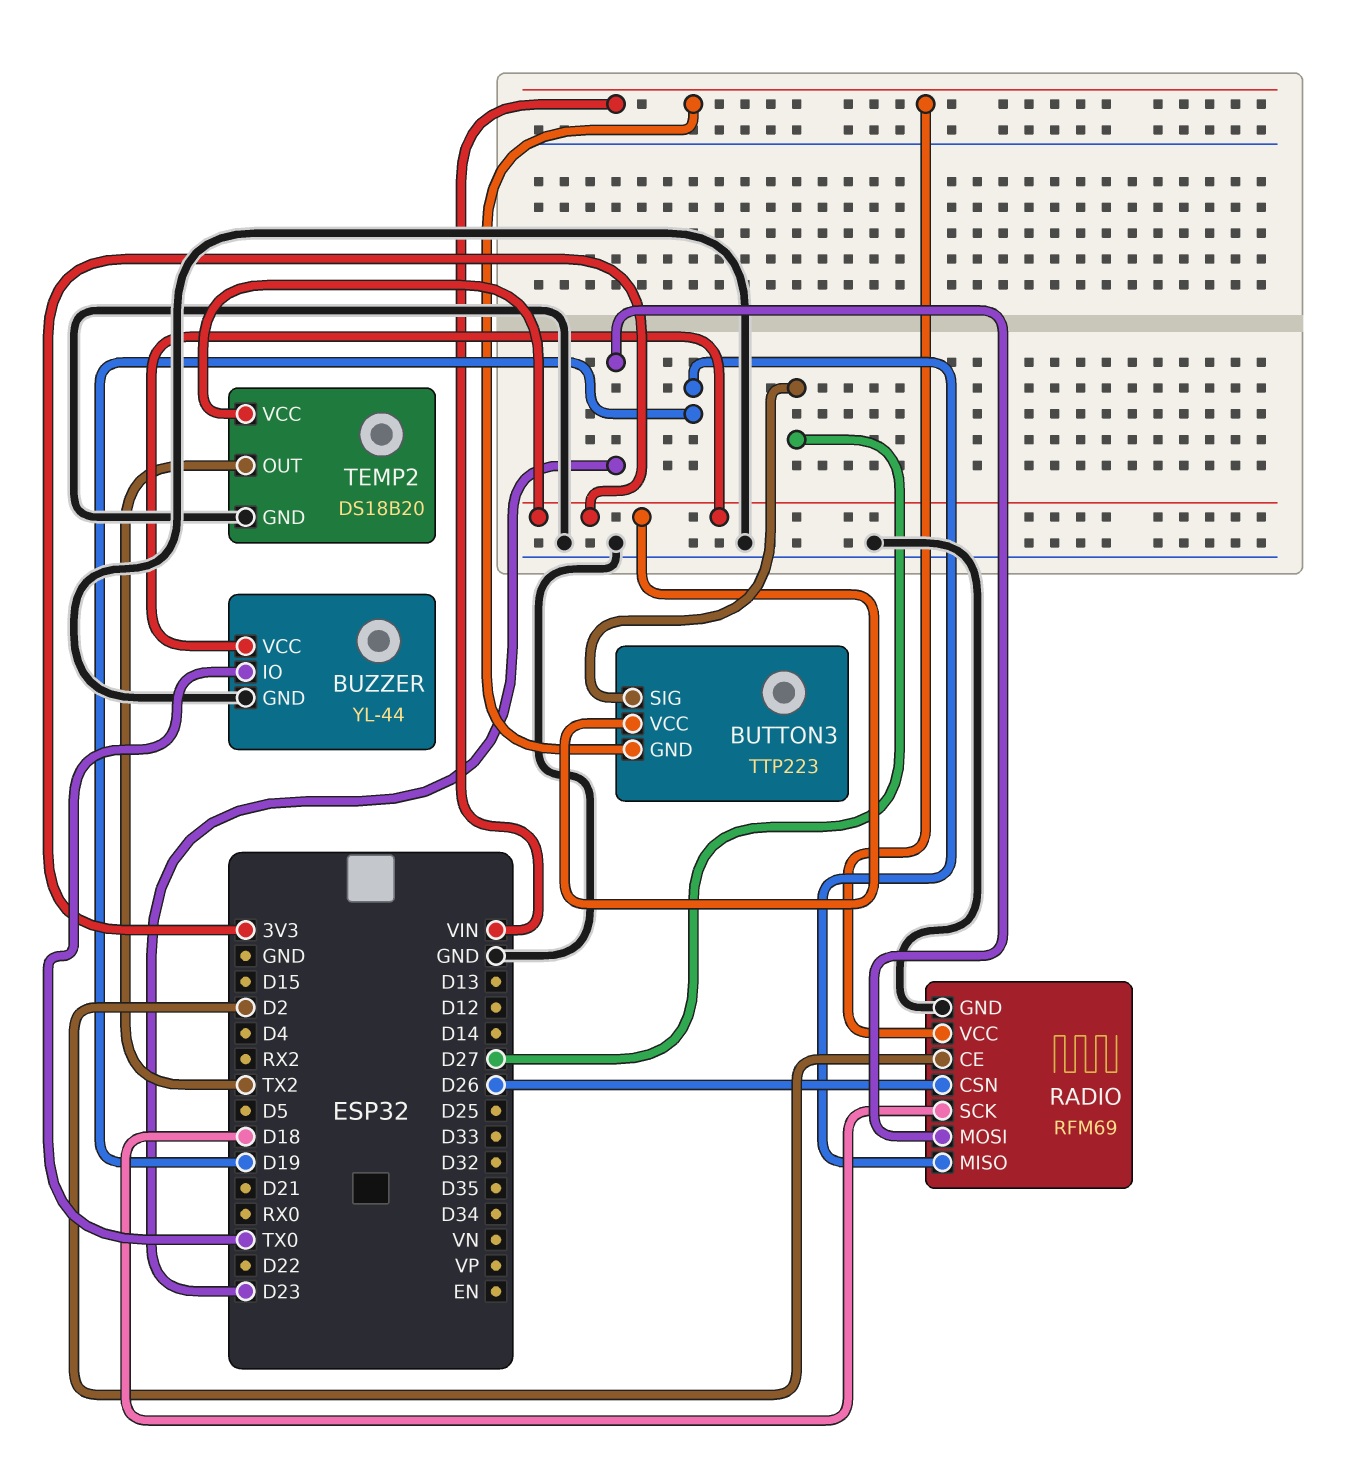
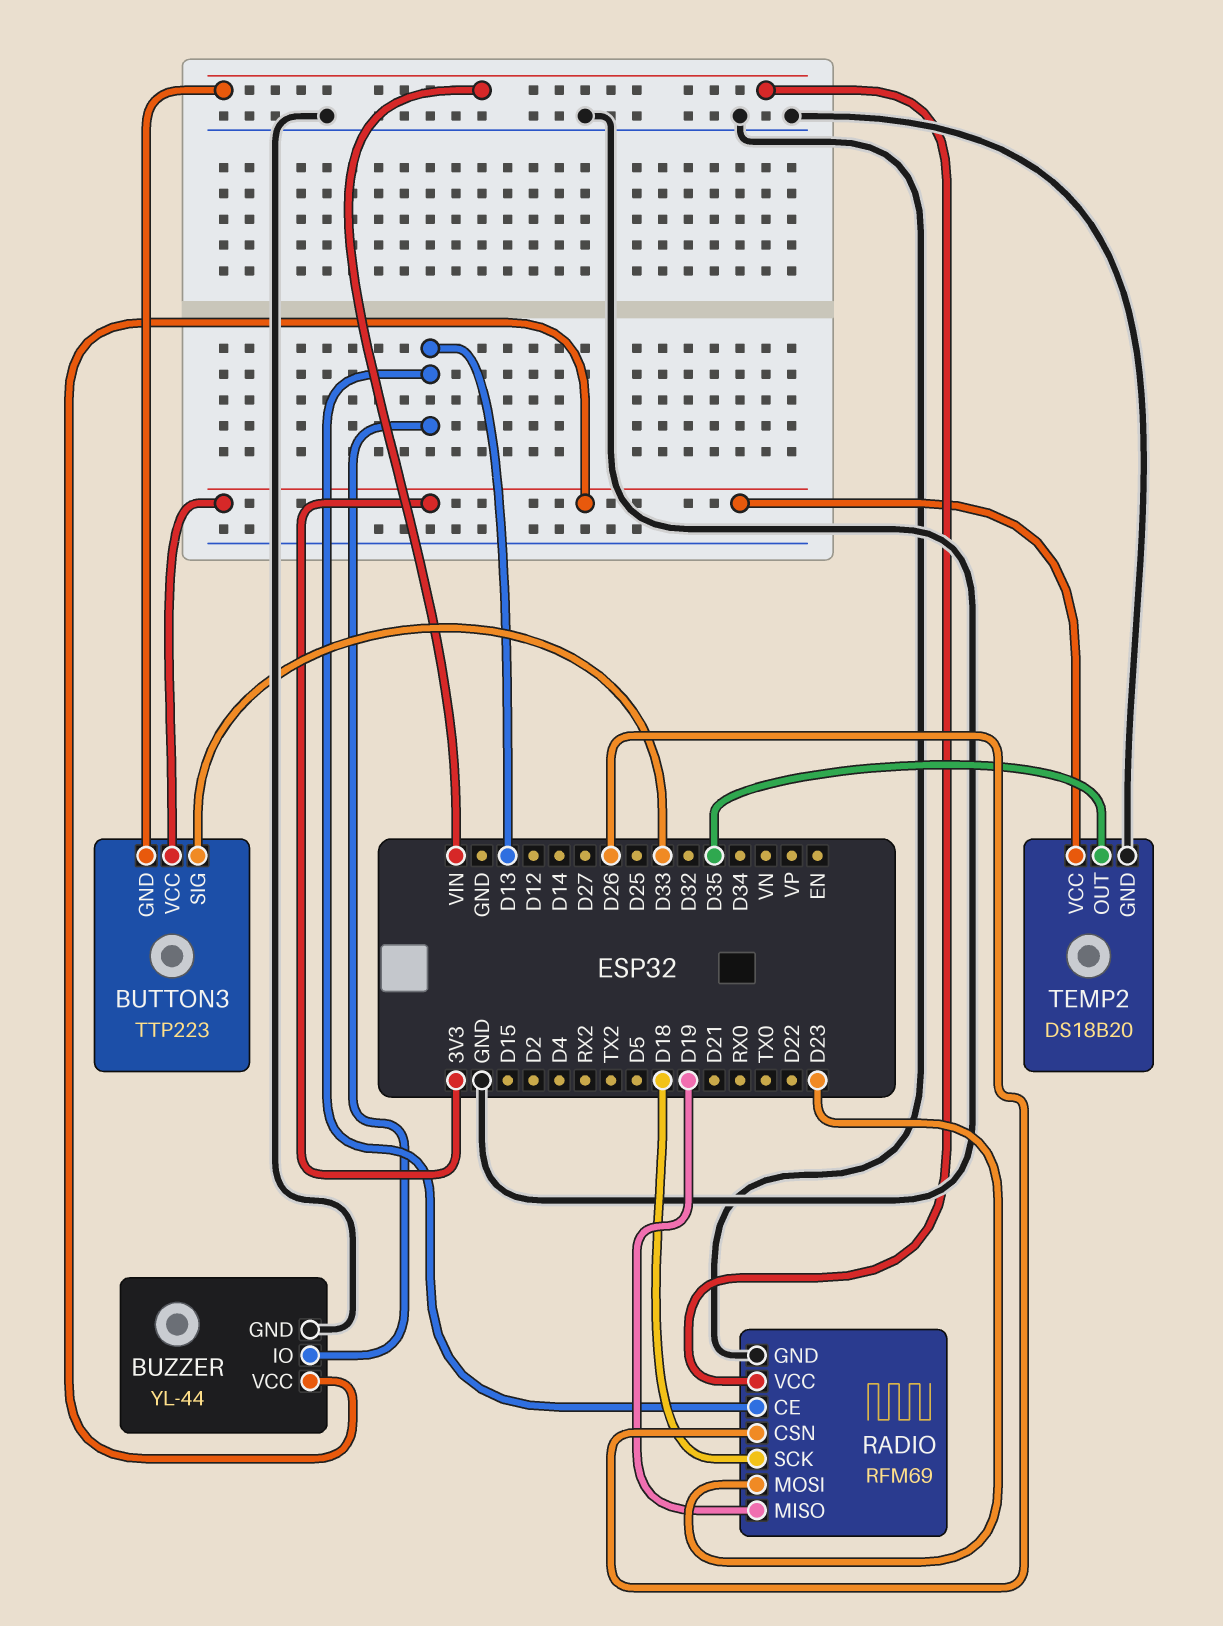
BUTTON3 pin SIG: D27 -> D33
BUZZER pin IO: TX0 -> D13
RADIO pin CE: D2 -> D13
TEMP2 pin OUT: TX2 -> D35

